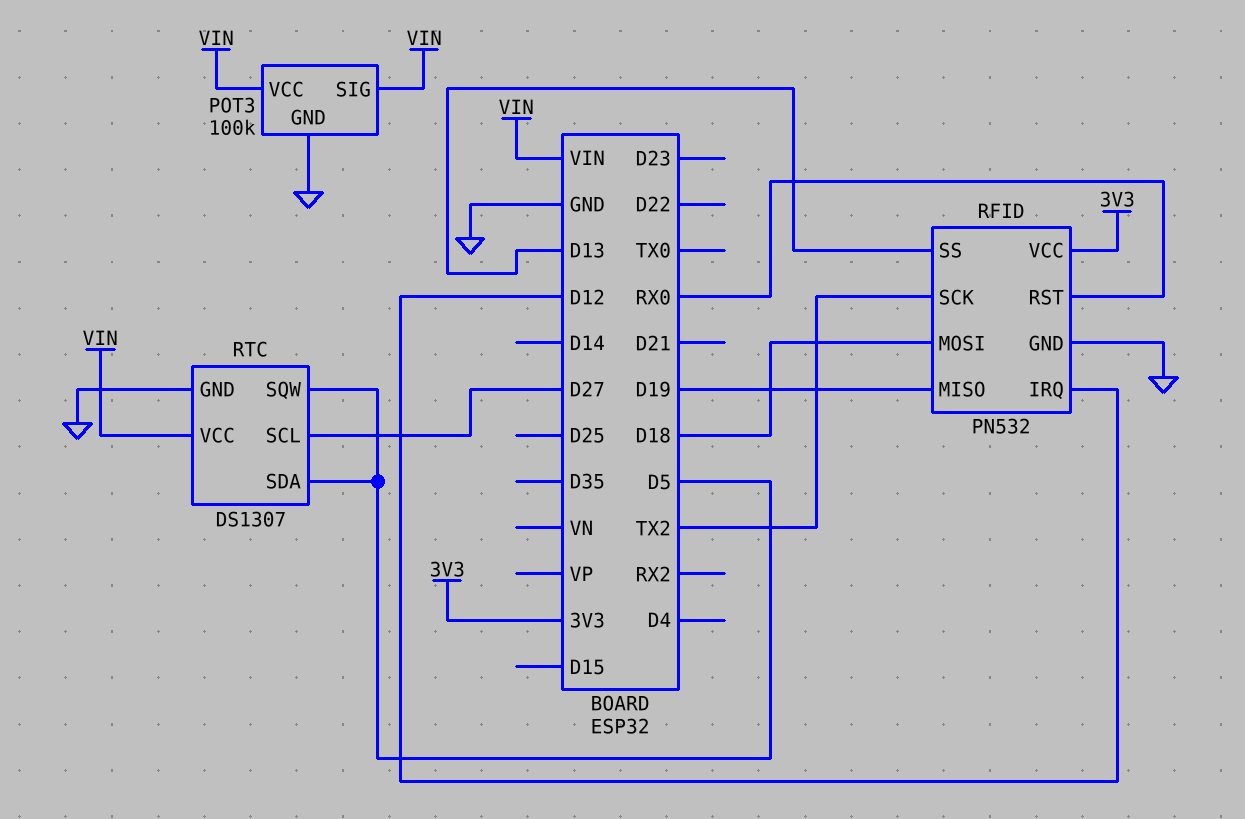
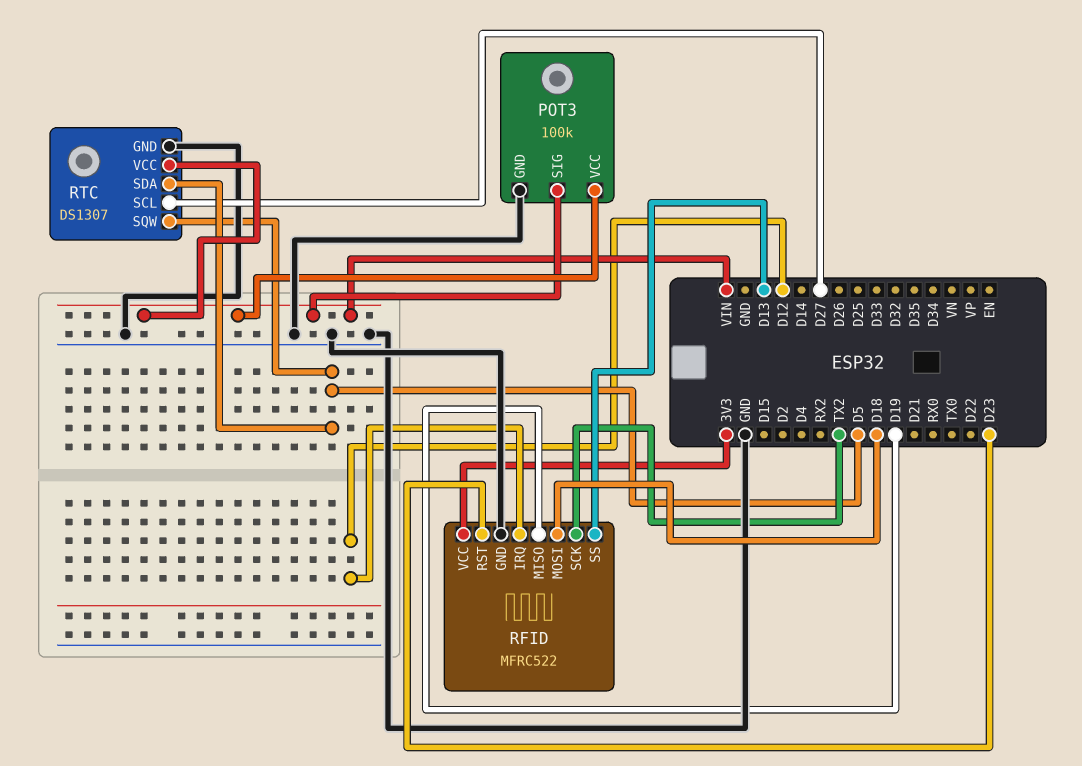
RFID: PN532 -> MFRC522
RFID pin RST: RX0 -> D23

